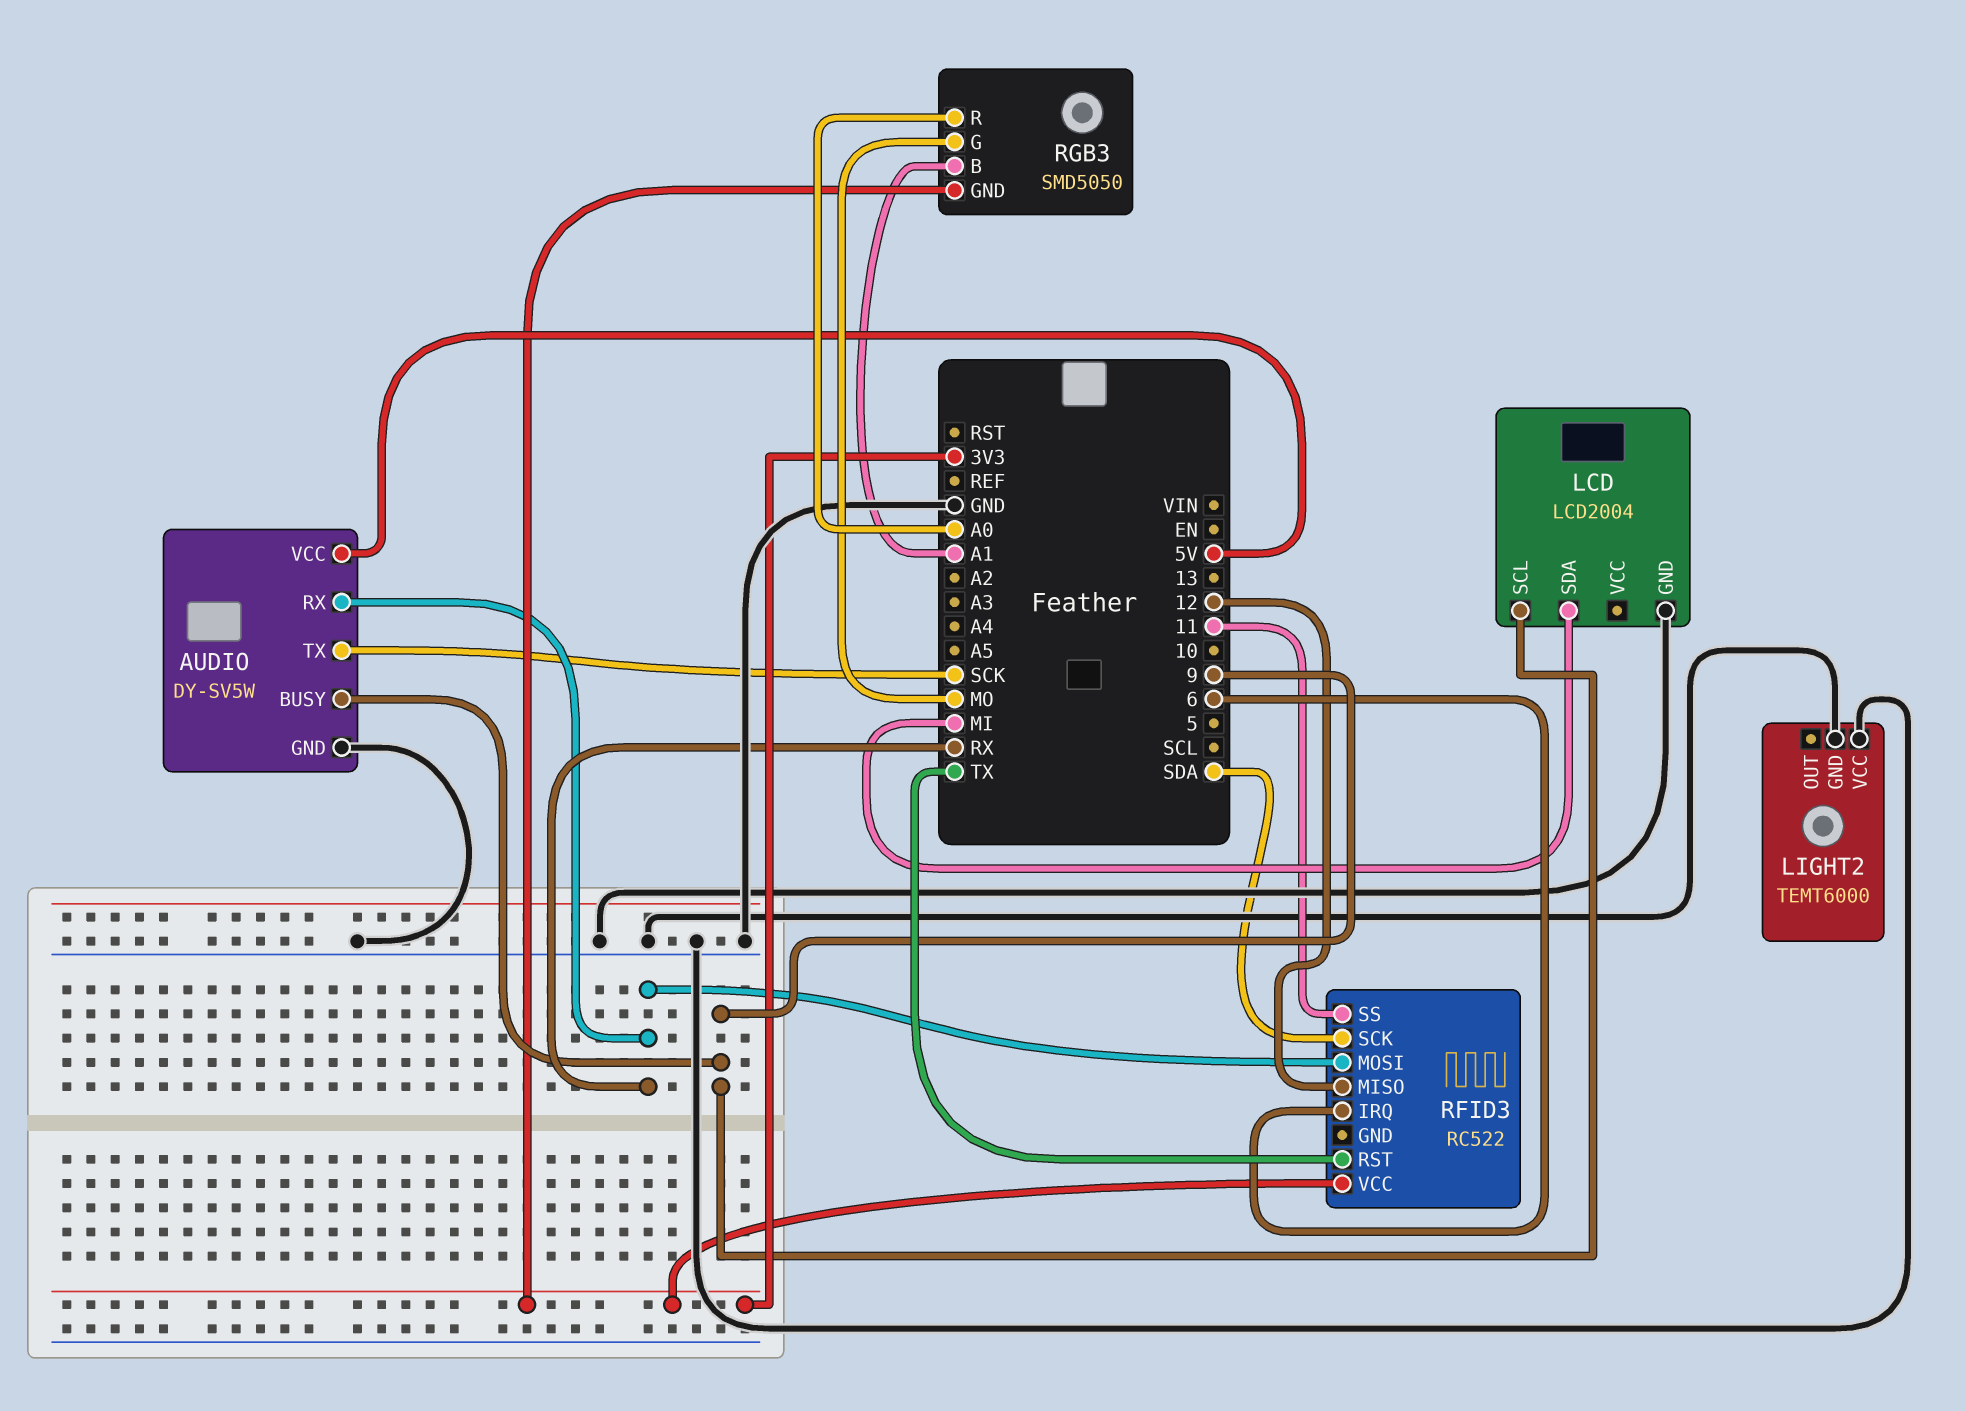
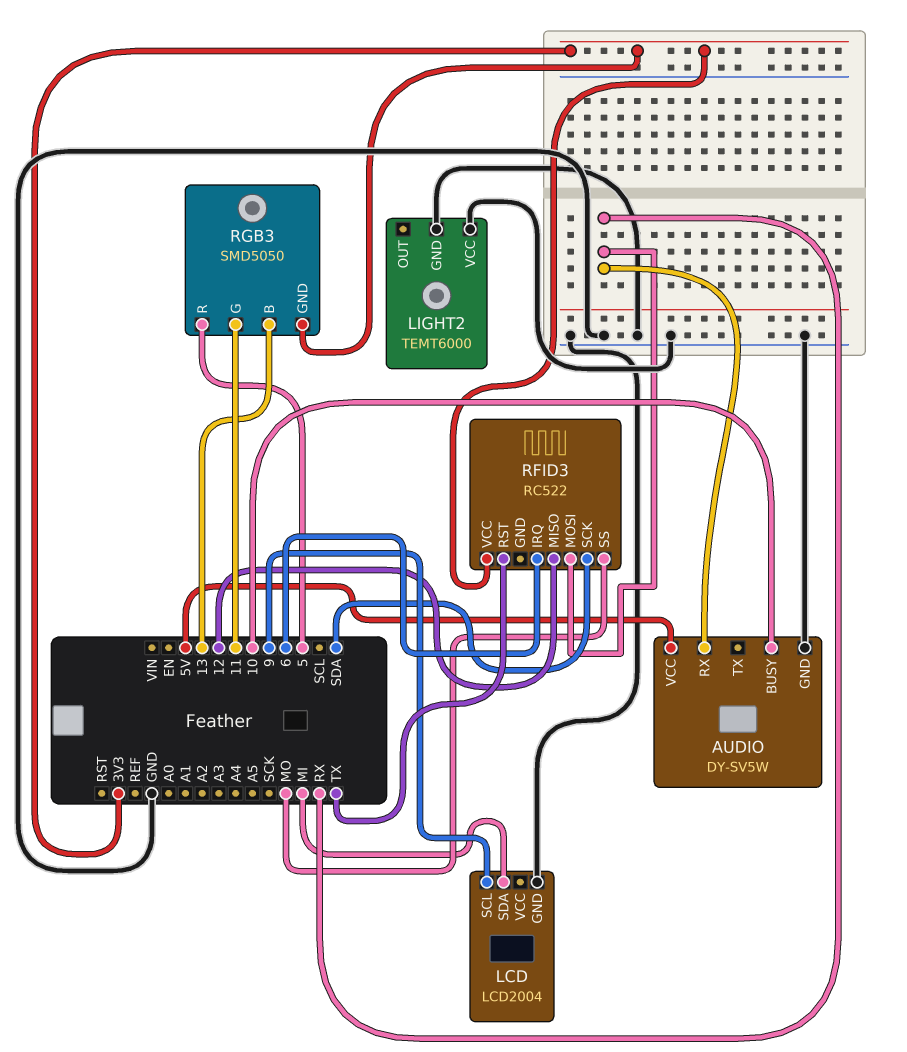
AUDIO pin BUSY: 9 -> 10
AUDIO pin TX: SCK -> none
RFID3 pin SS: 11 -> MO
RGB3 pin B: A1 -> 13
RGB3 pin G: MO -> 11
RGB3 pin R: A0 -> 5

